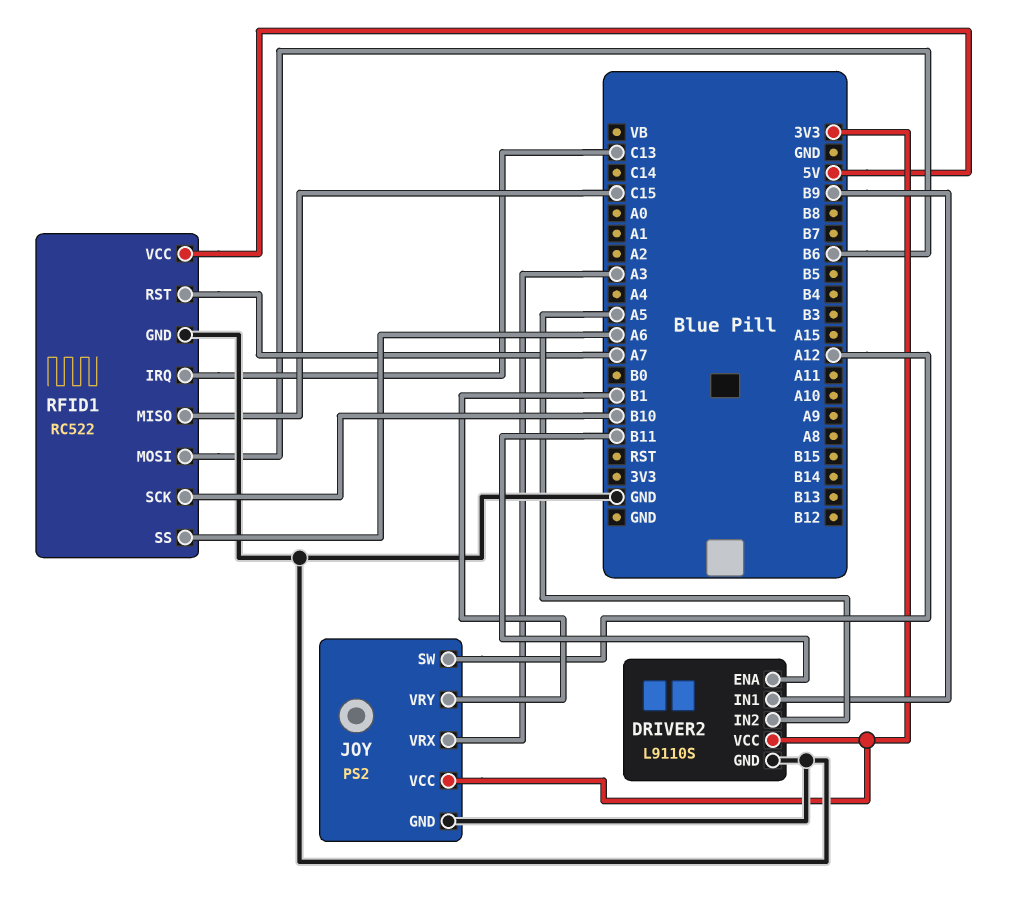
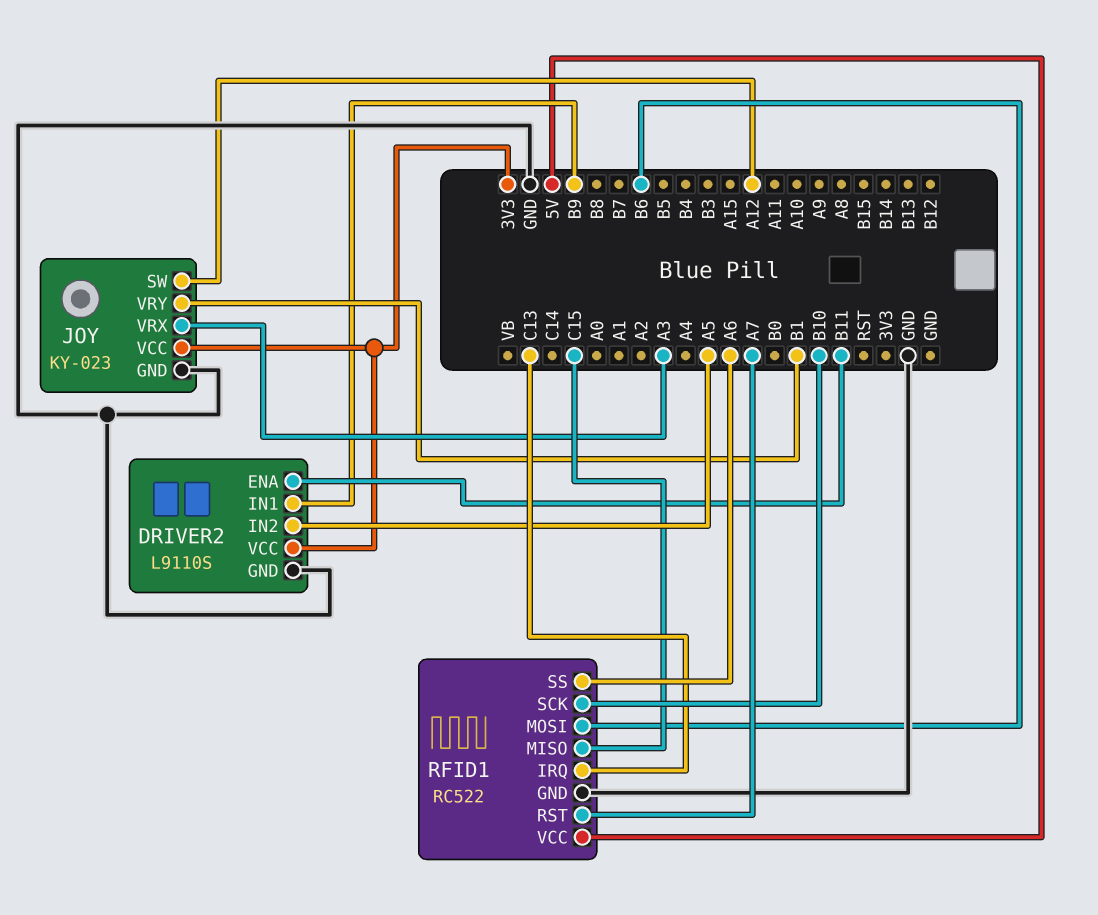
JOY: PS2 -> KY-023

